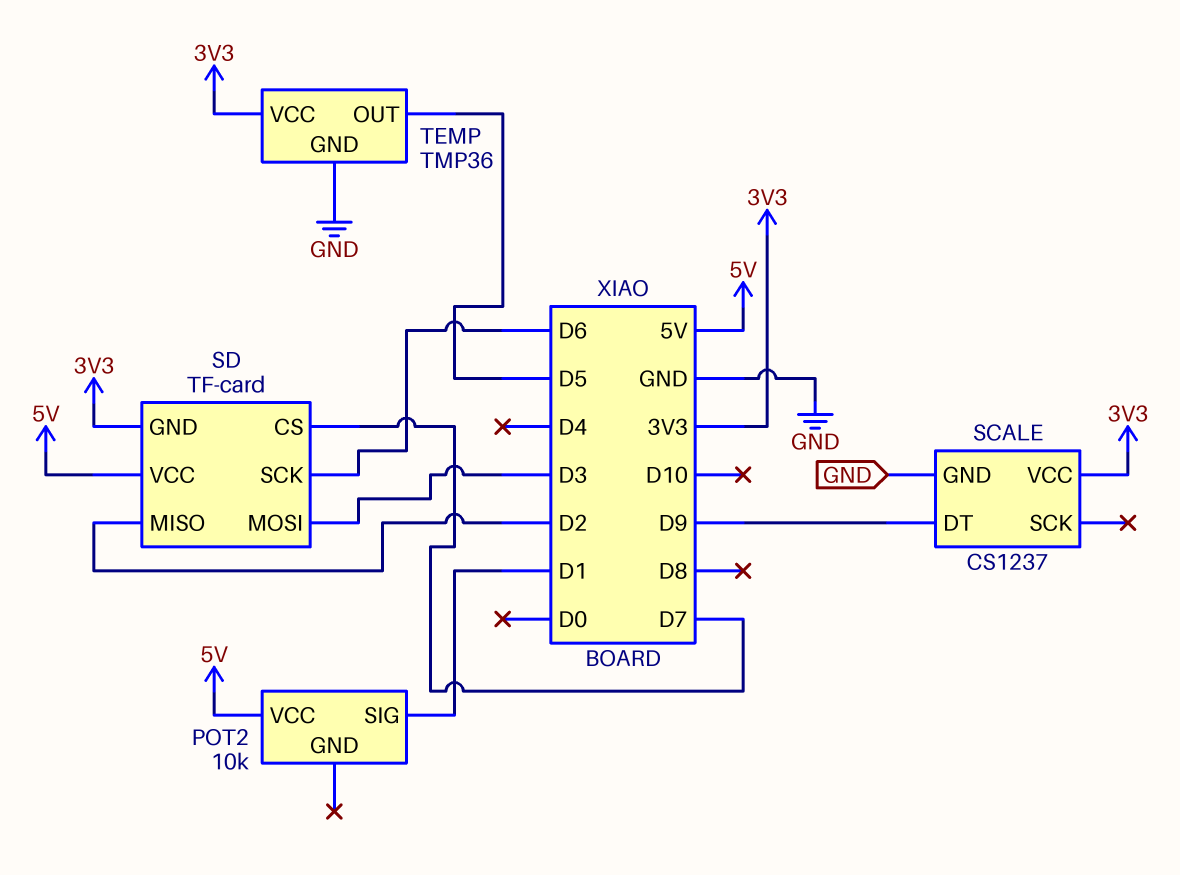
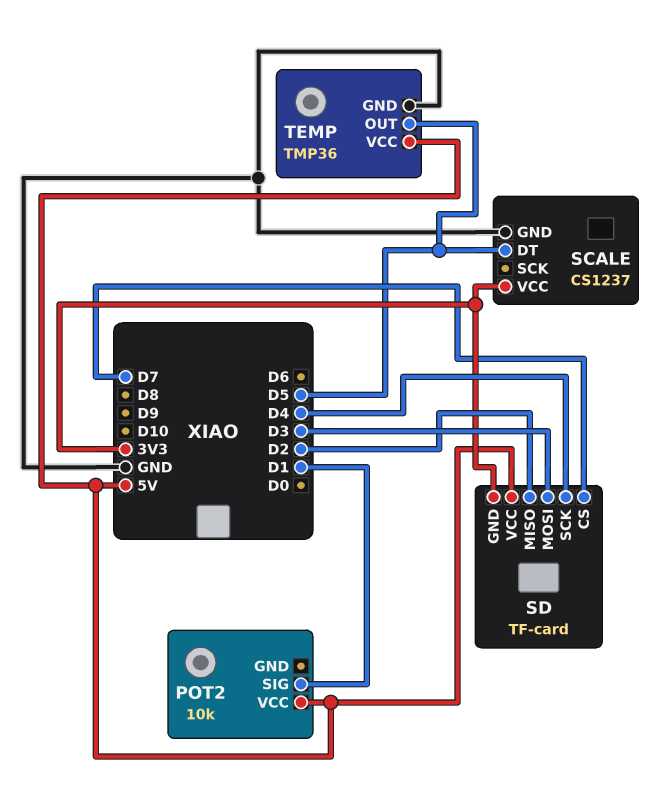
SCALE pin DT: D9 -> D5
SD pin SCK: D6 -> D4
TEMP pin VCC: 3V3 -> 5V

